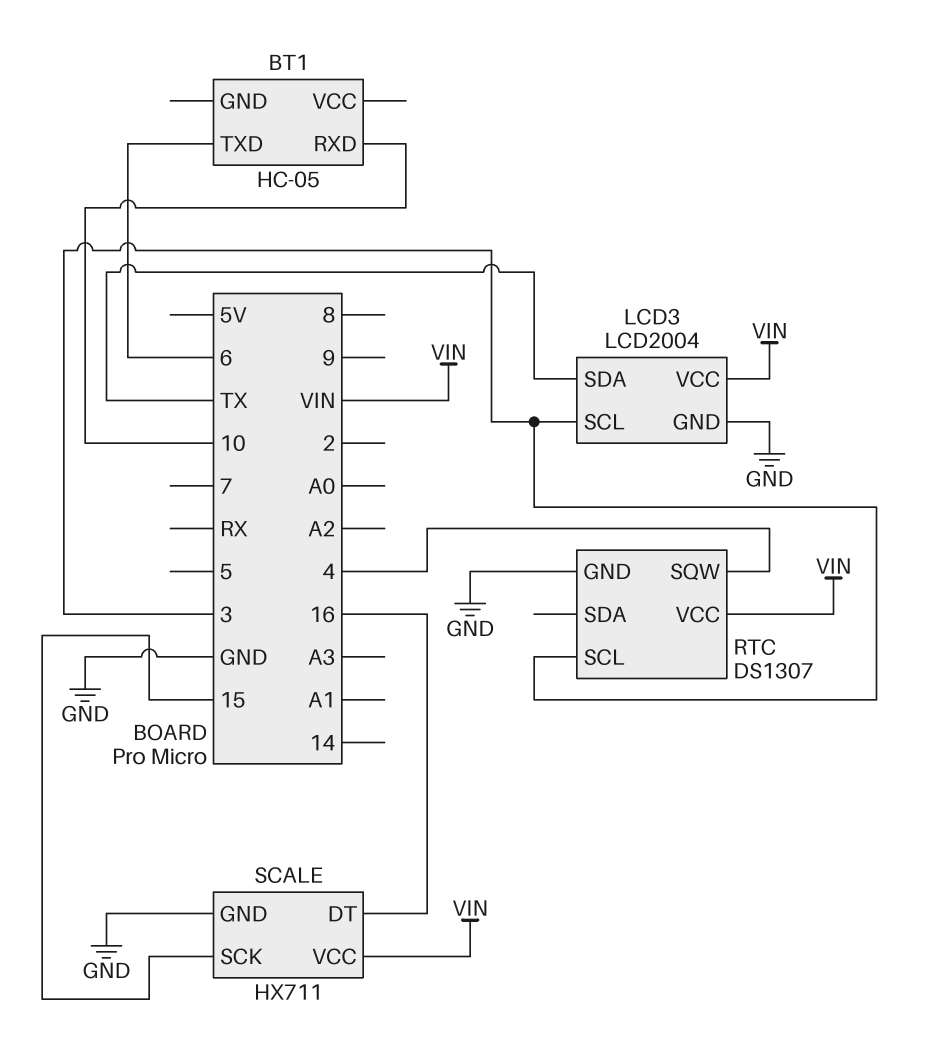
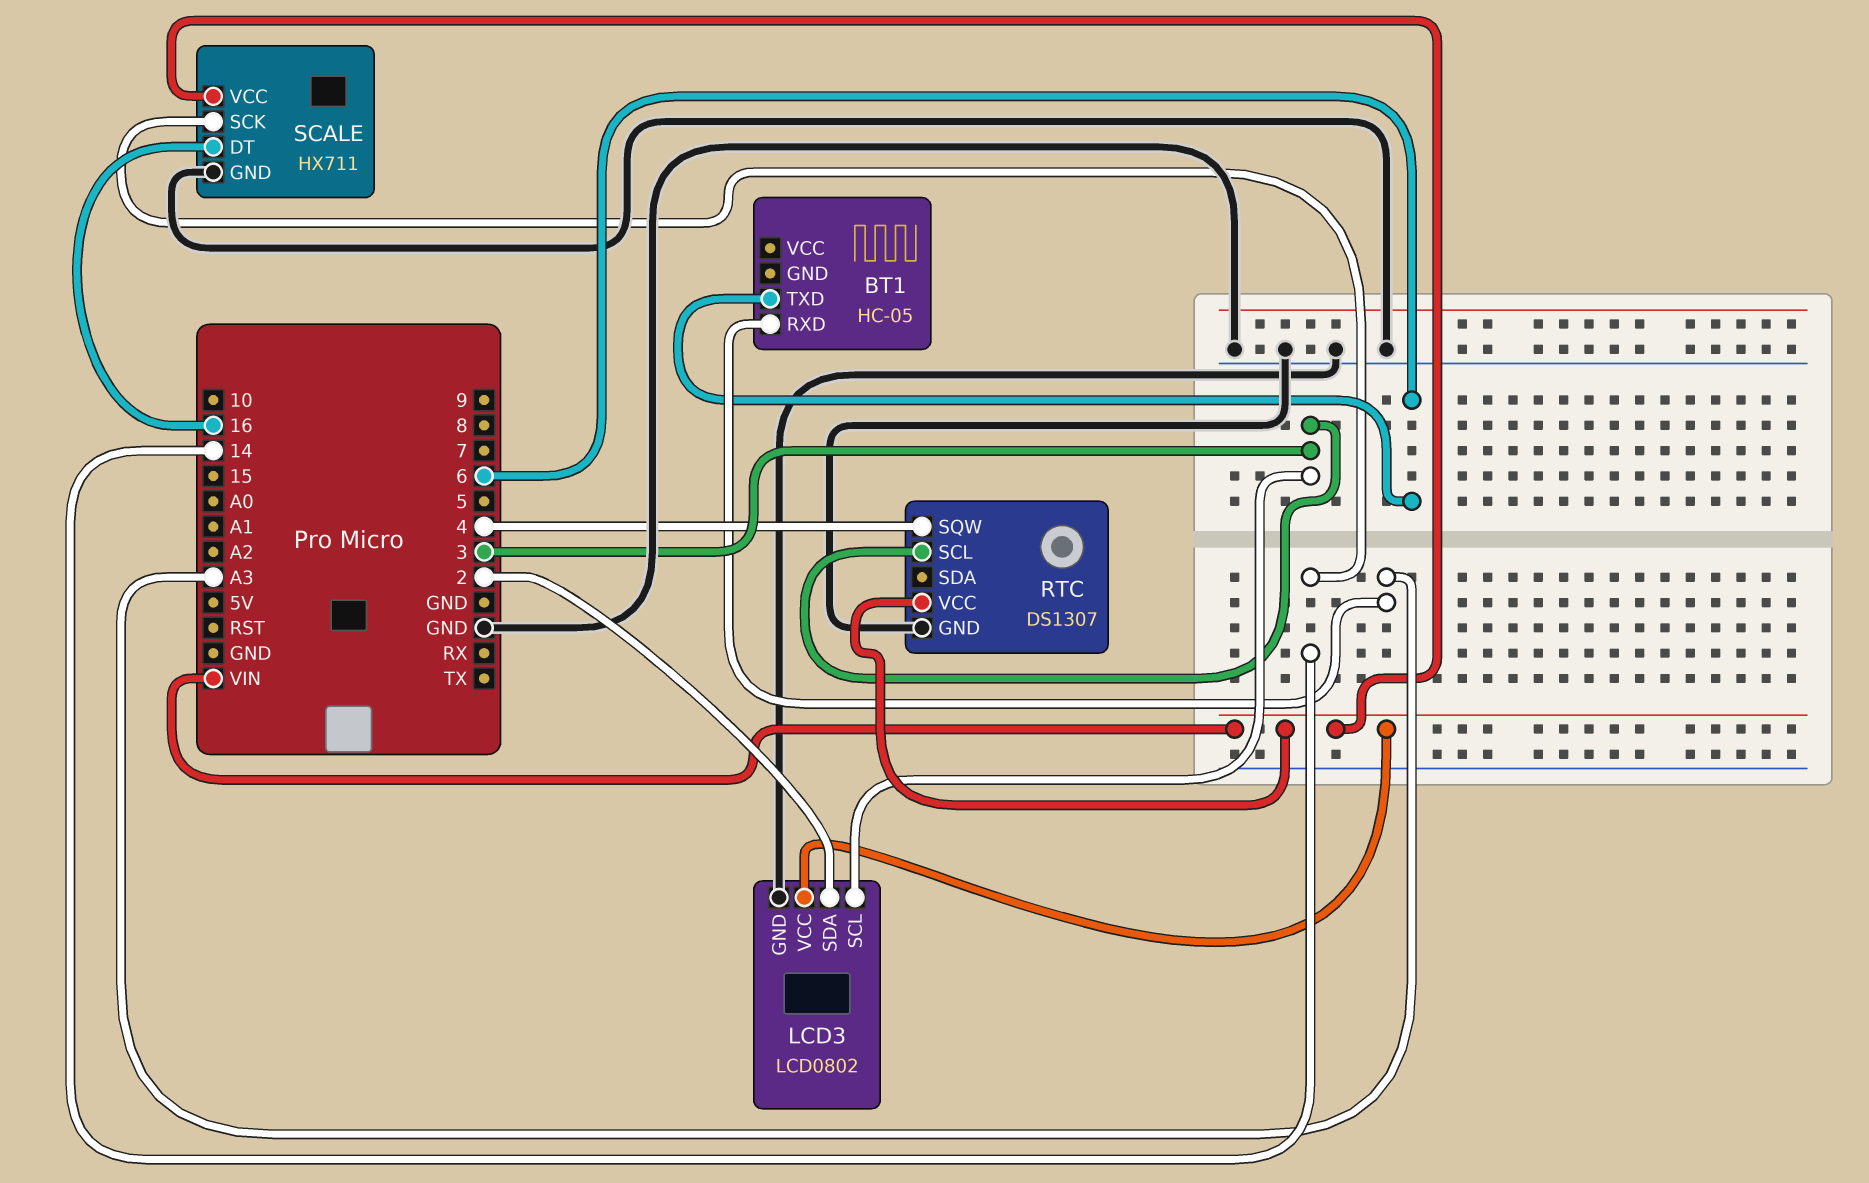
BT1 pin RXD: 10 -> A3
LCD3: LCD2004 -> LCD0802
LCD3 pin SDA: TX -> 2
SCALE pin SCK: 15 -> 14

